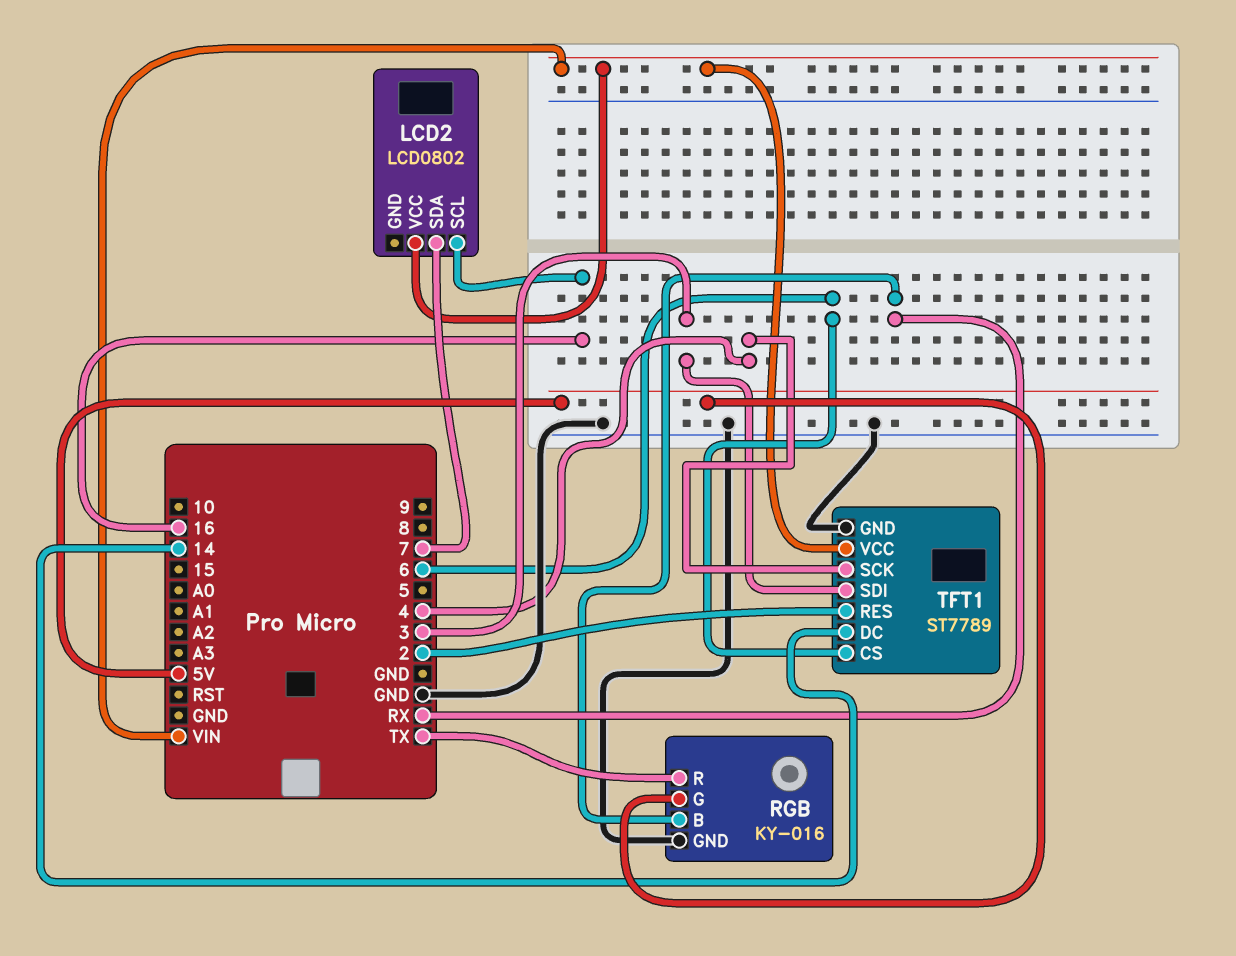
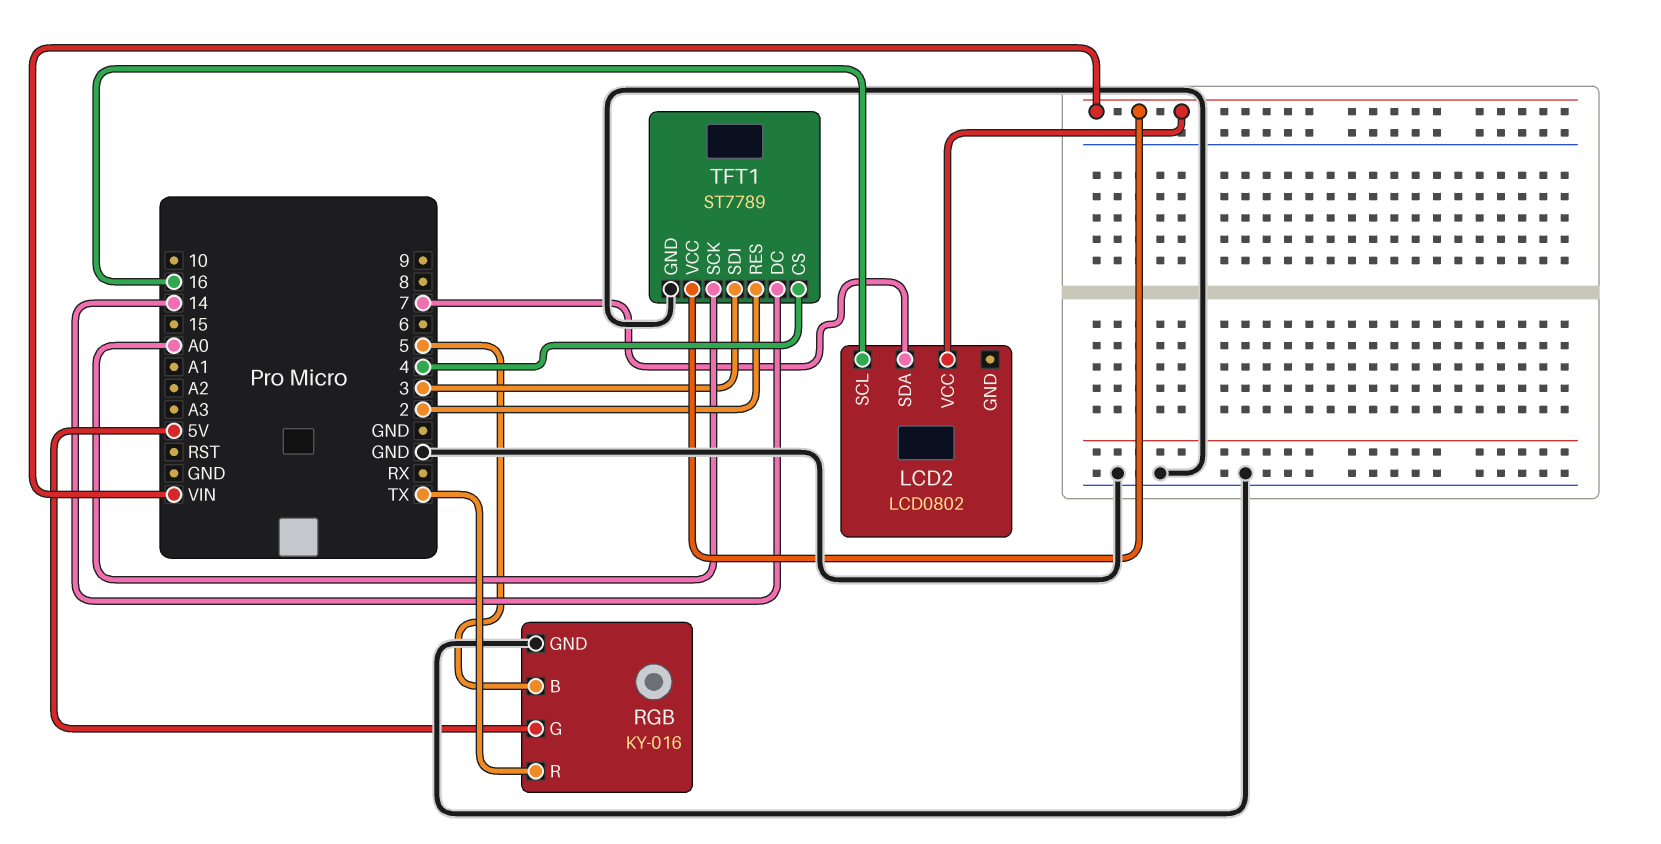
RGB pin B: RX -> 5
TFT1 pin CS: 6 -> 4
TFT1 pin SCK: 4 -> A0

